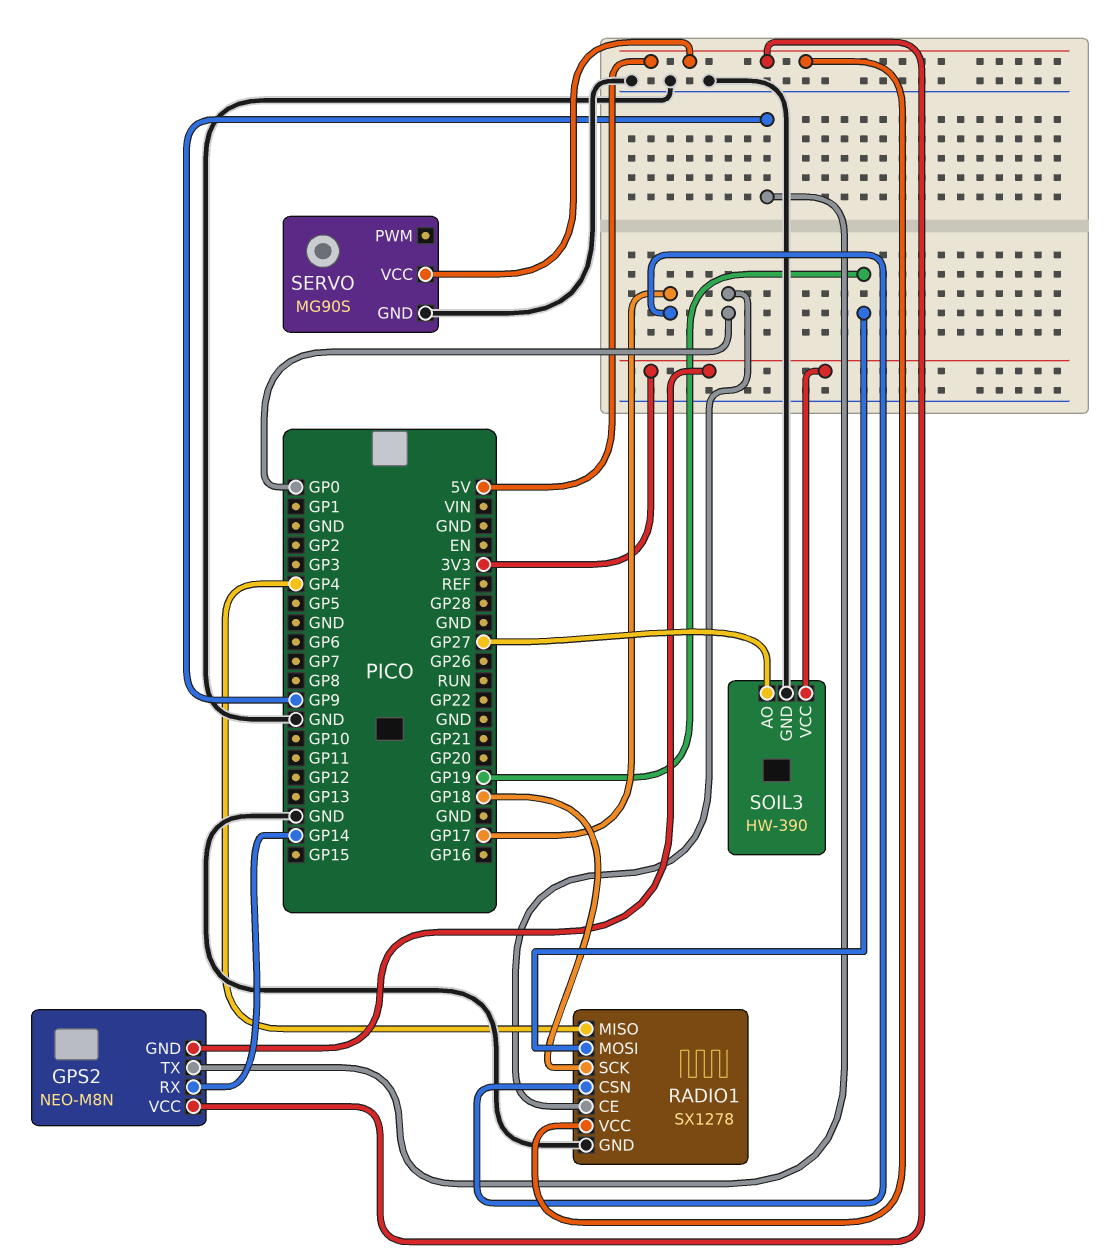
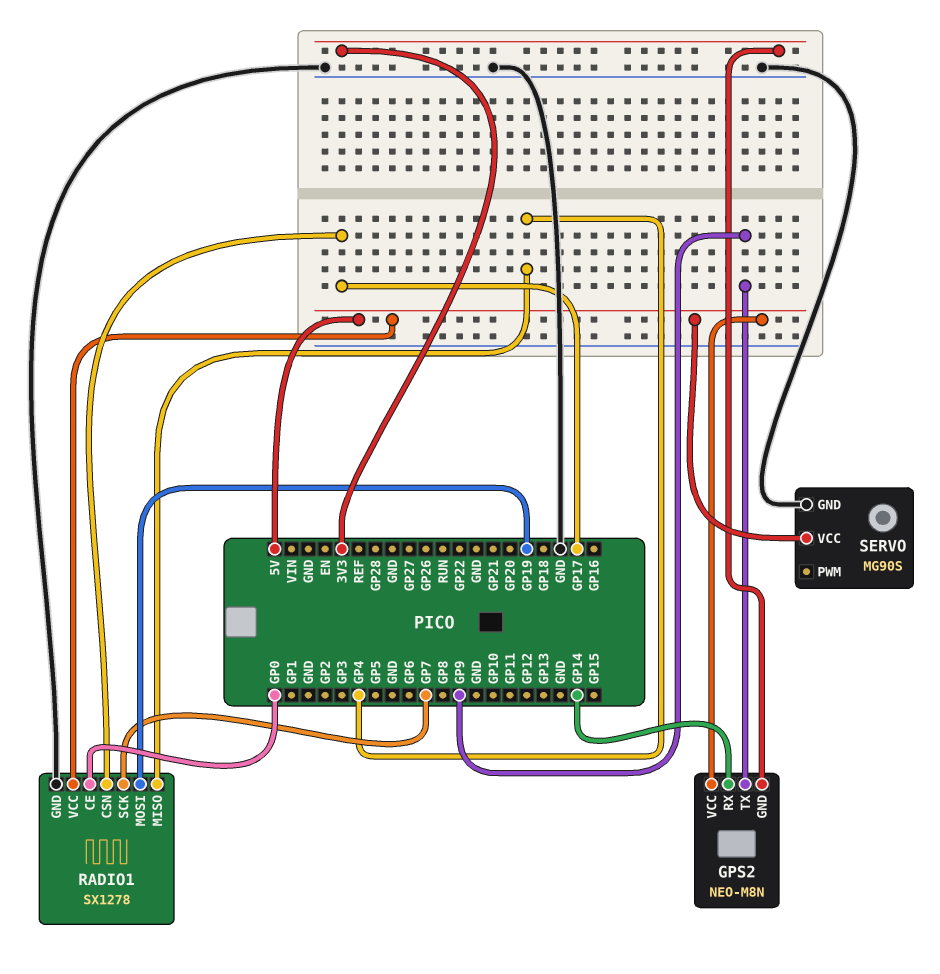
RADIO1 pin SCK: GP18 -> GP7
SOIL3: HW-390 -> none
SOIL3 pin AO: GP27 -> none
SOIL3 pin GND: GND -> none
SOIL3 pin VCC: 3V3 -> none

